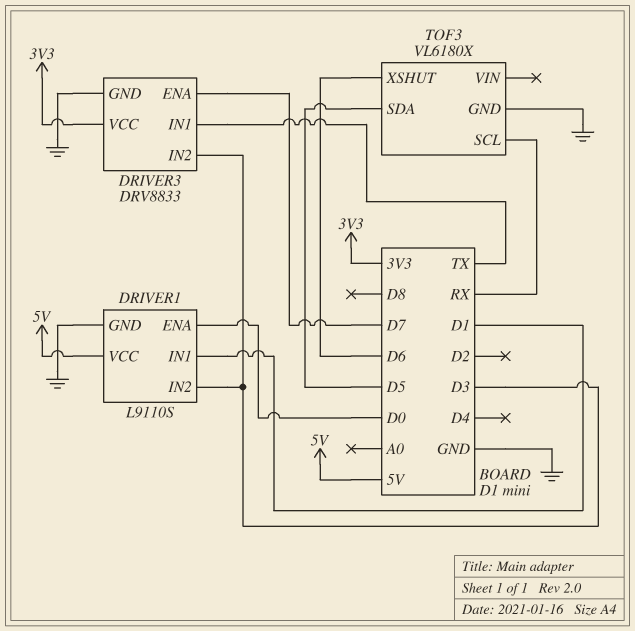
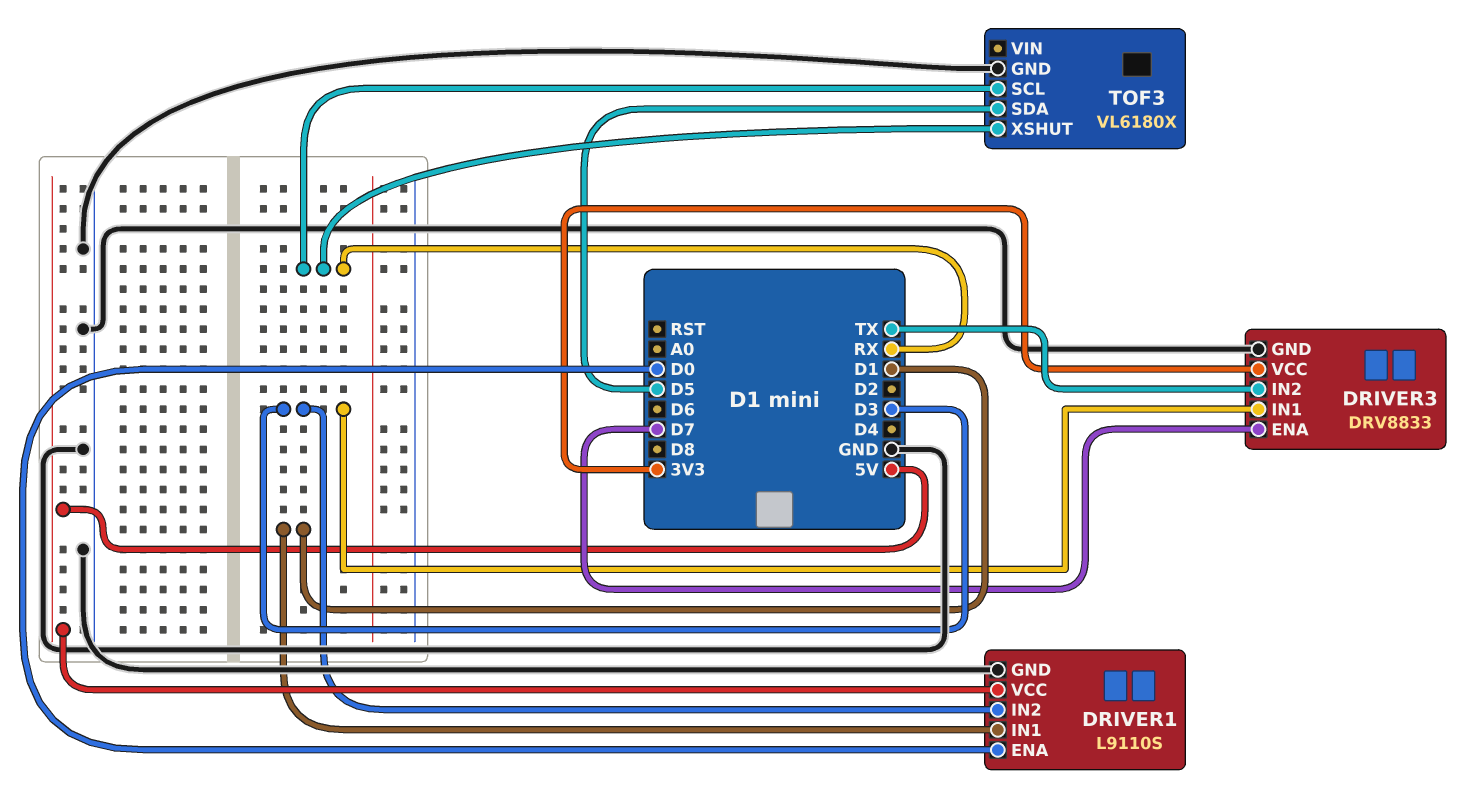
DRIVER3 pin IN1: TX -> D3
DRIVER3 pin IN2: D3 -> TX
TOF3 pin XSHUT: D6 -> RX

